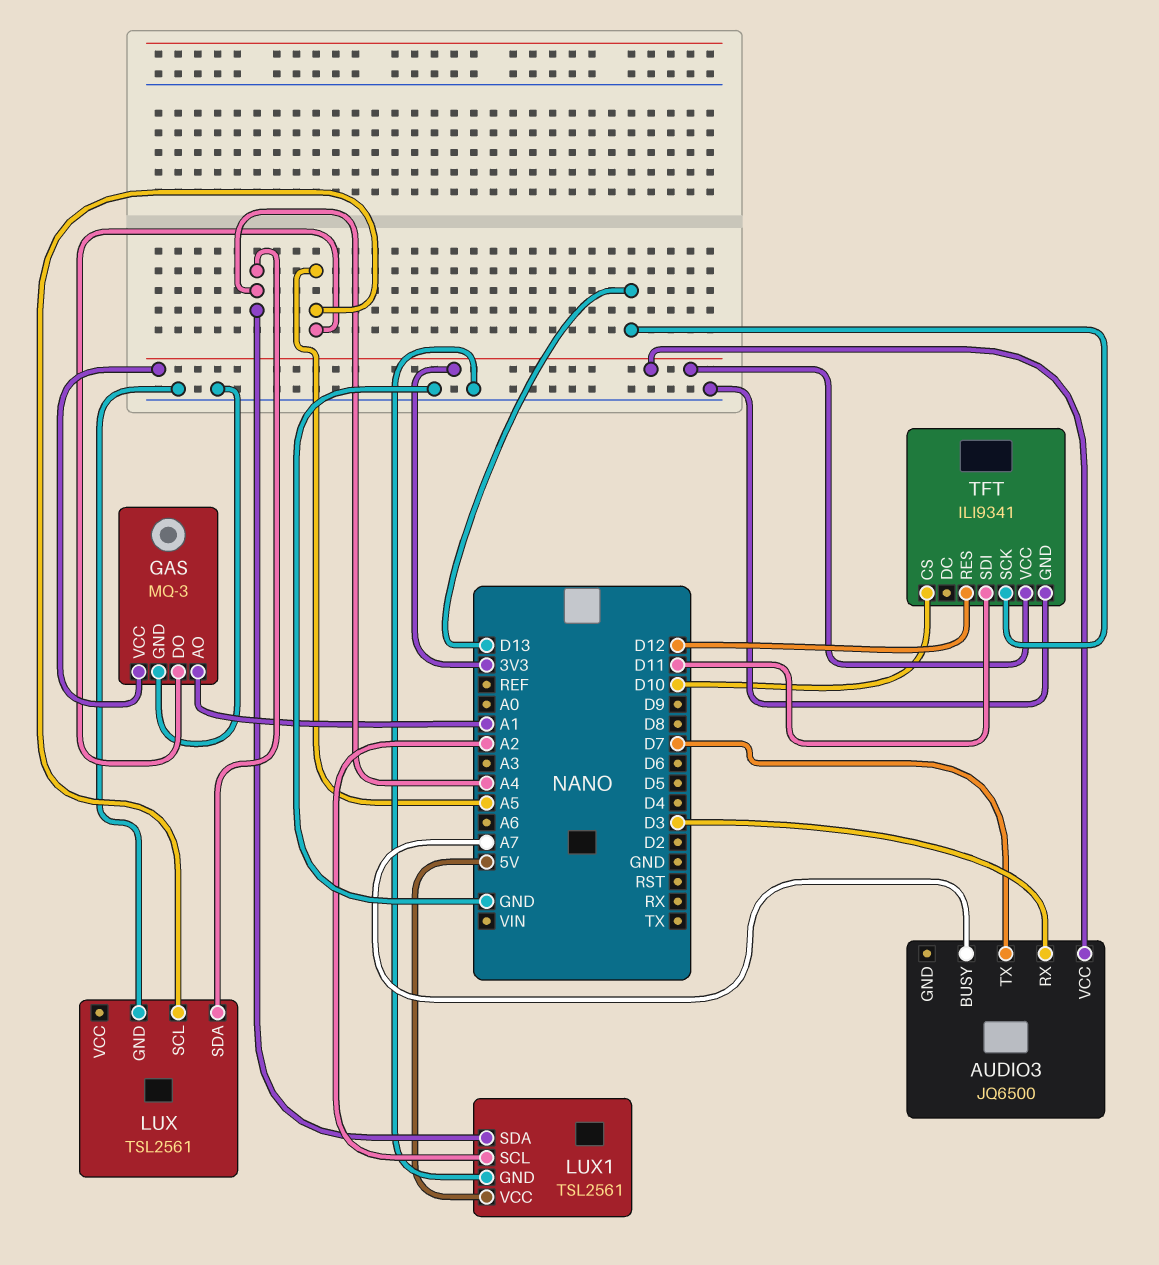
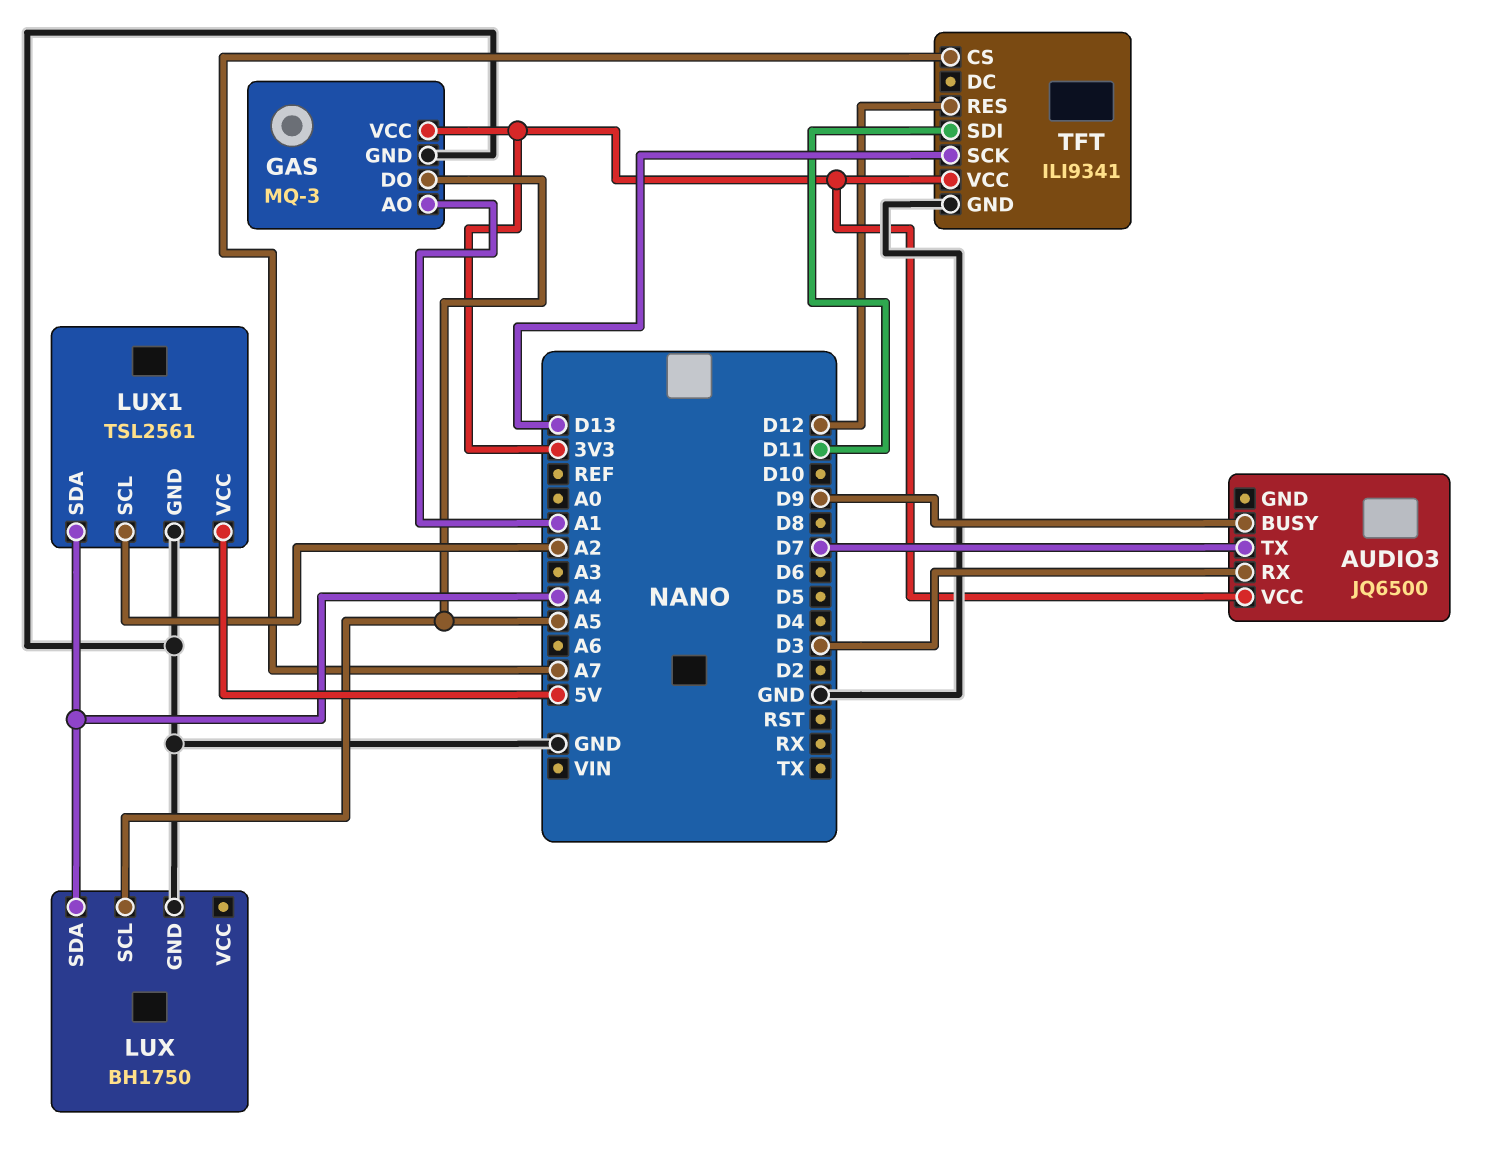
AUDIO3 pin BUSY: A7 -> D9
LUX: TSL2561 -> BH1750
TFT pin CS: D10 -> A7

